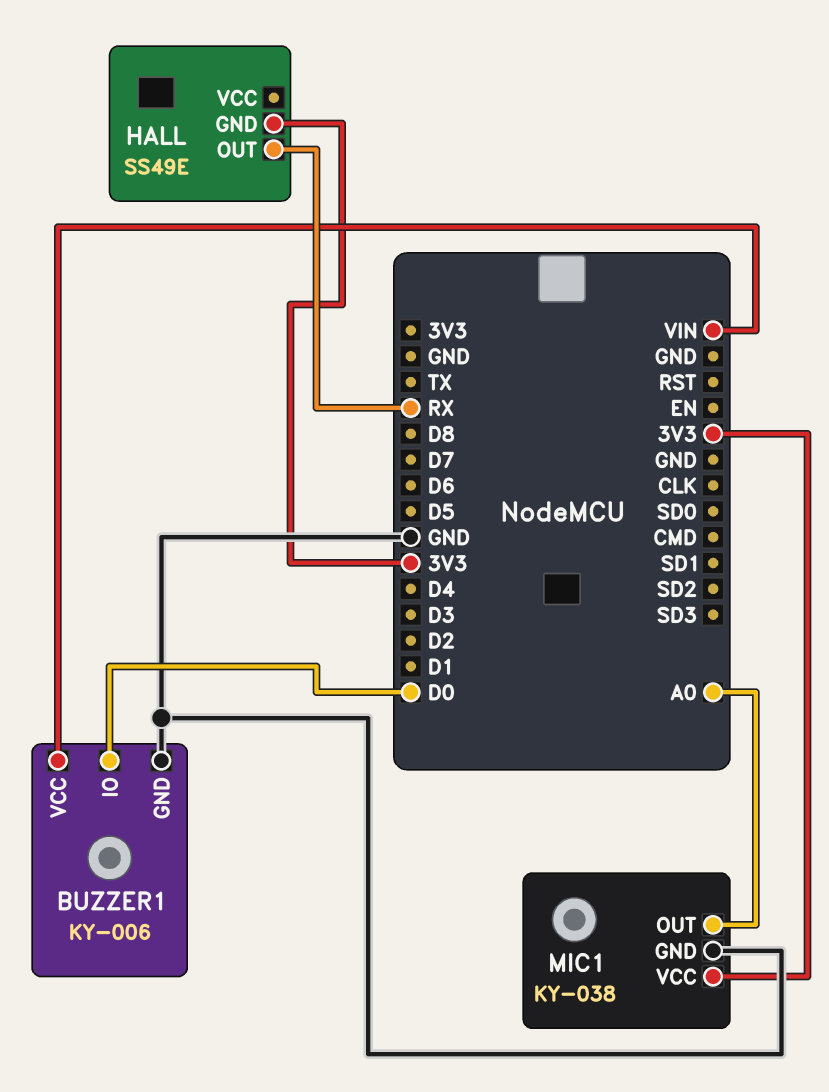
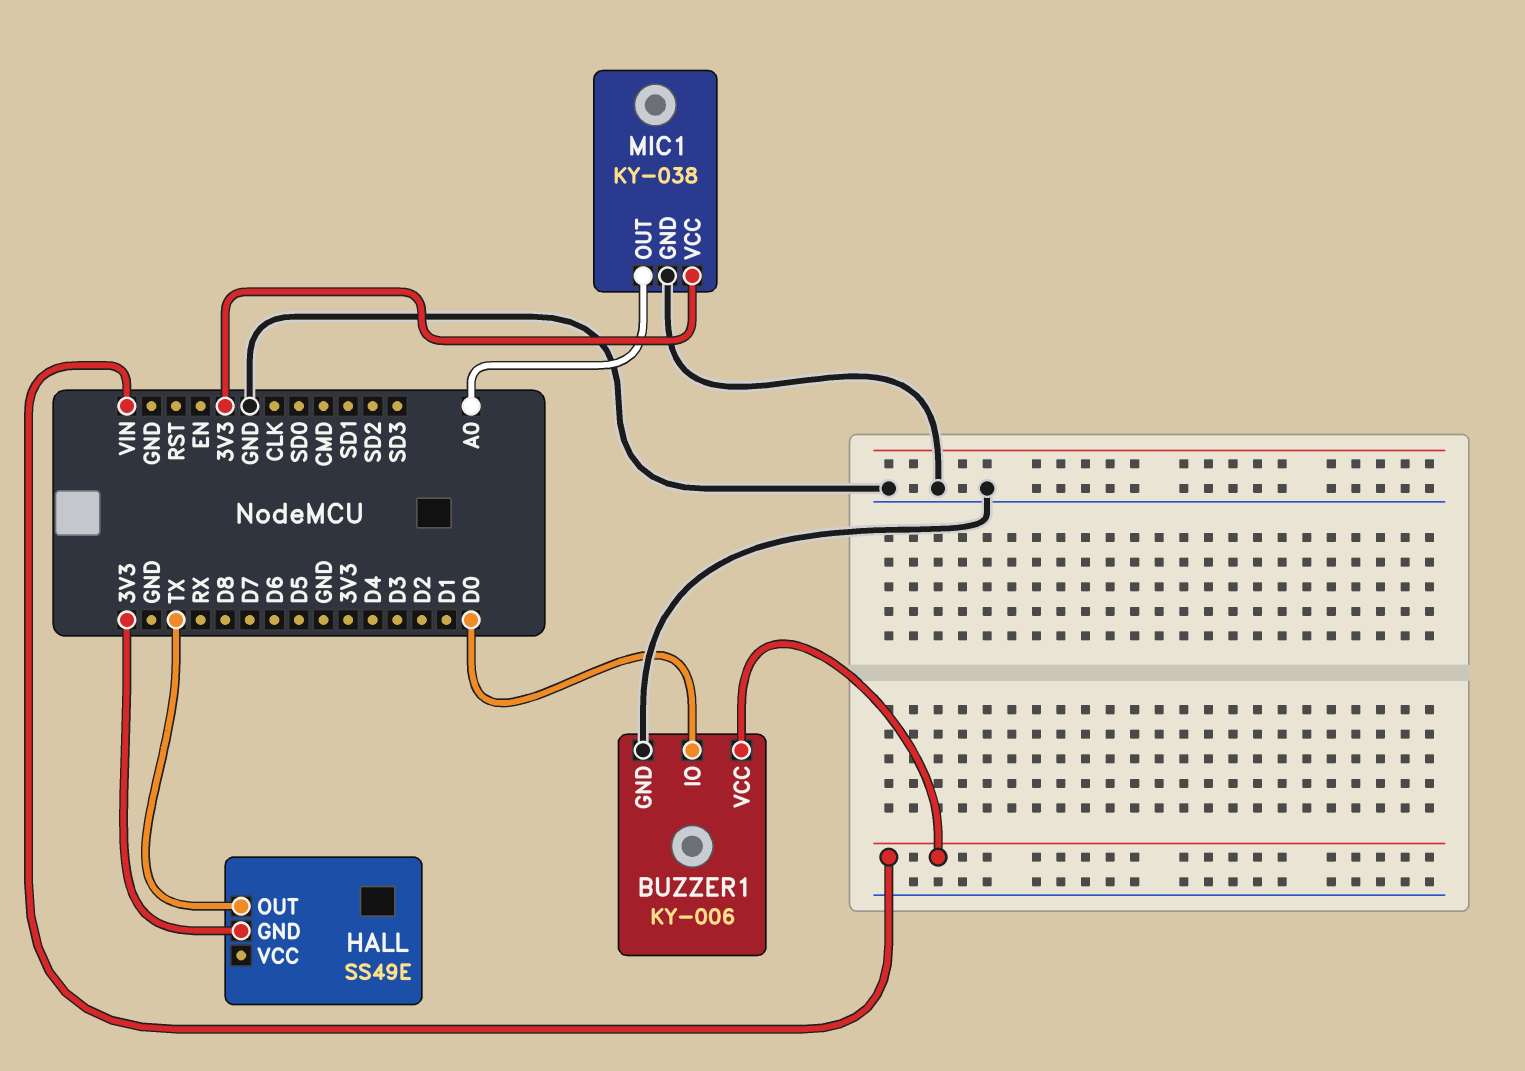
HALL pin OUT: RX -> TX

